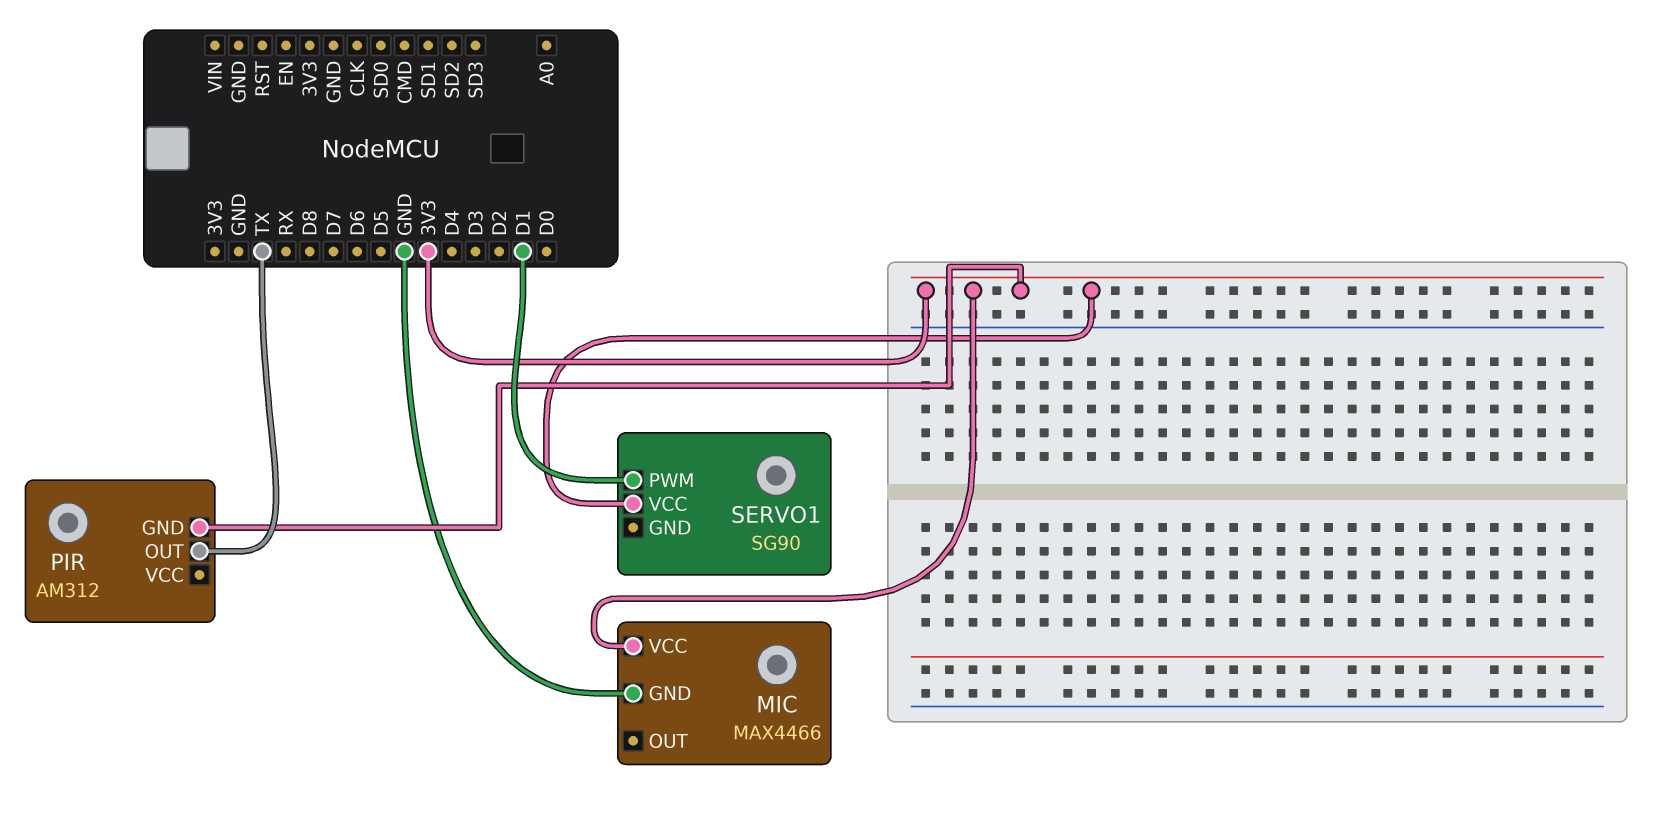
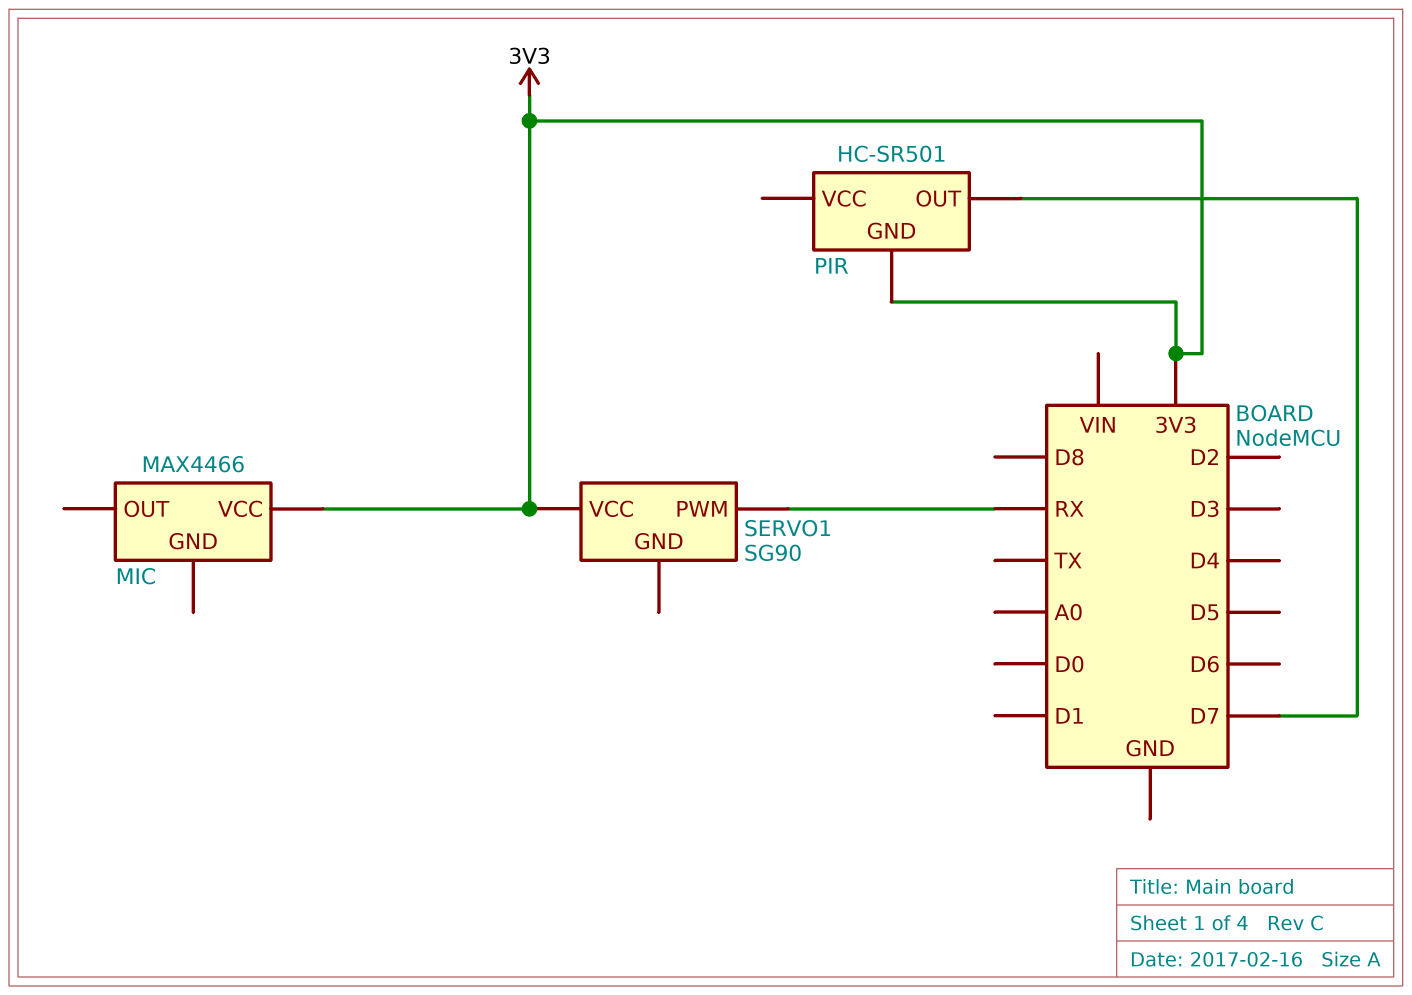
MIC pin GND: GND -> none
PIR: AM312 -> HC-SR501
PIR pin OUT: TX -> D7
SERVO1 pin PWM: D1 -> RX

